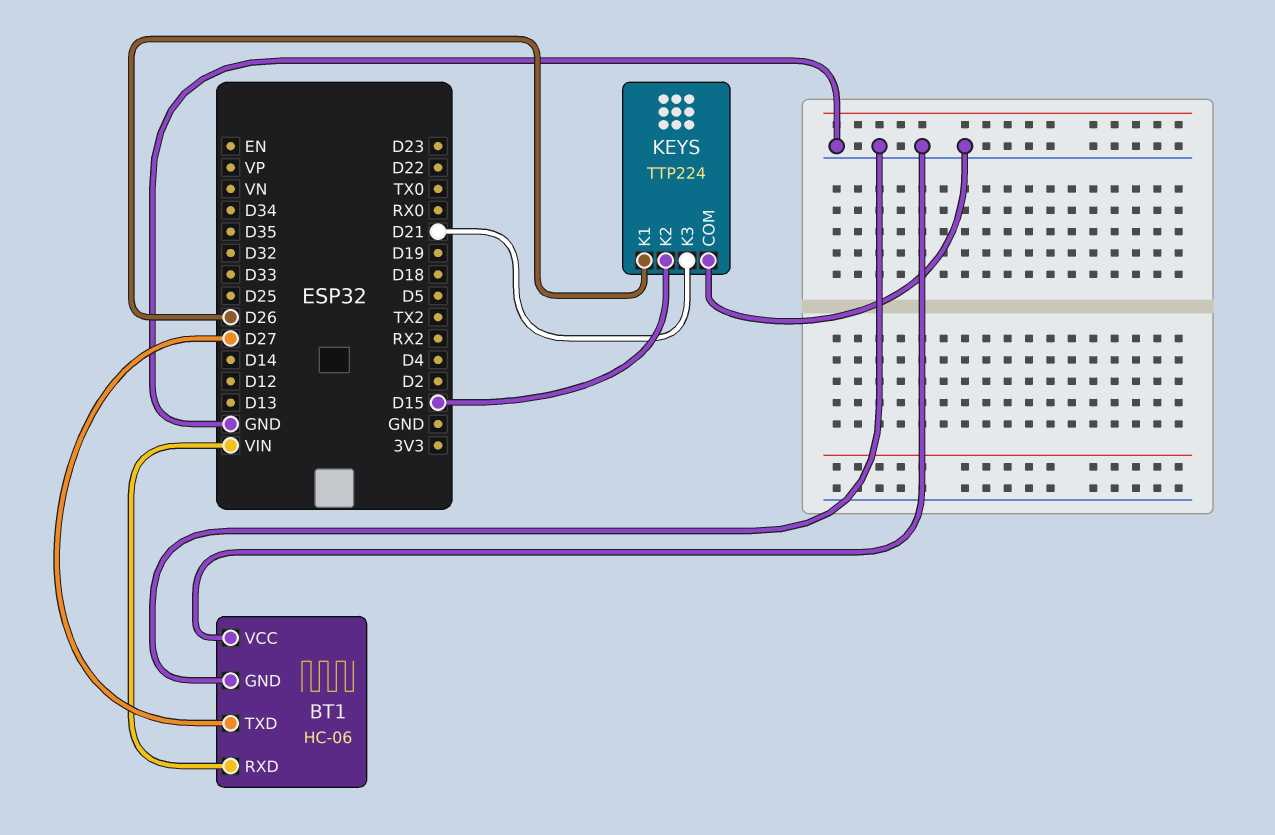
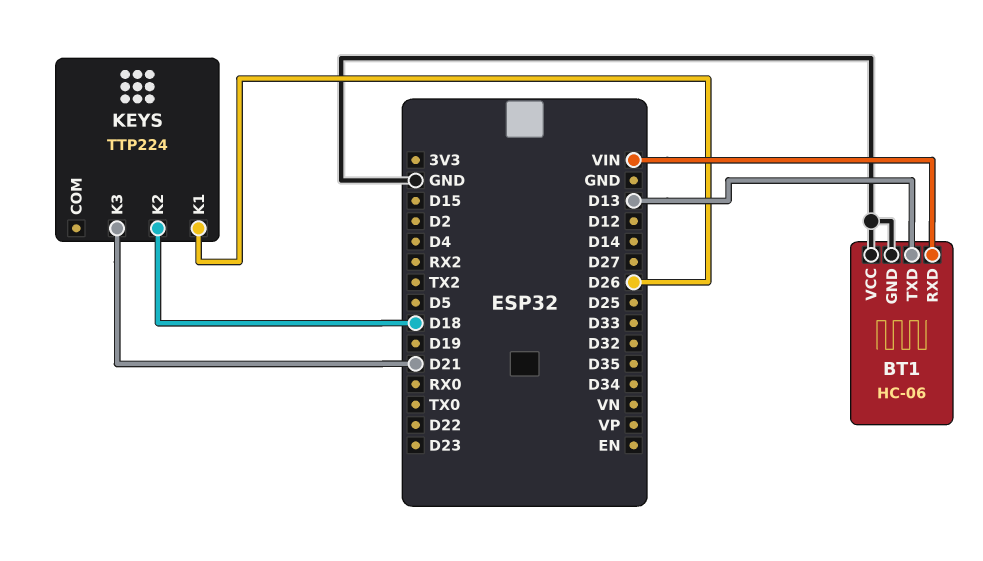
BT1 pin TXD: D27 -> D13
KEYS pin COM: GND -> none
KEYS pin K2: D15 -> D18

